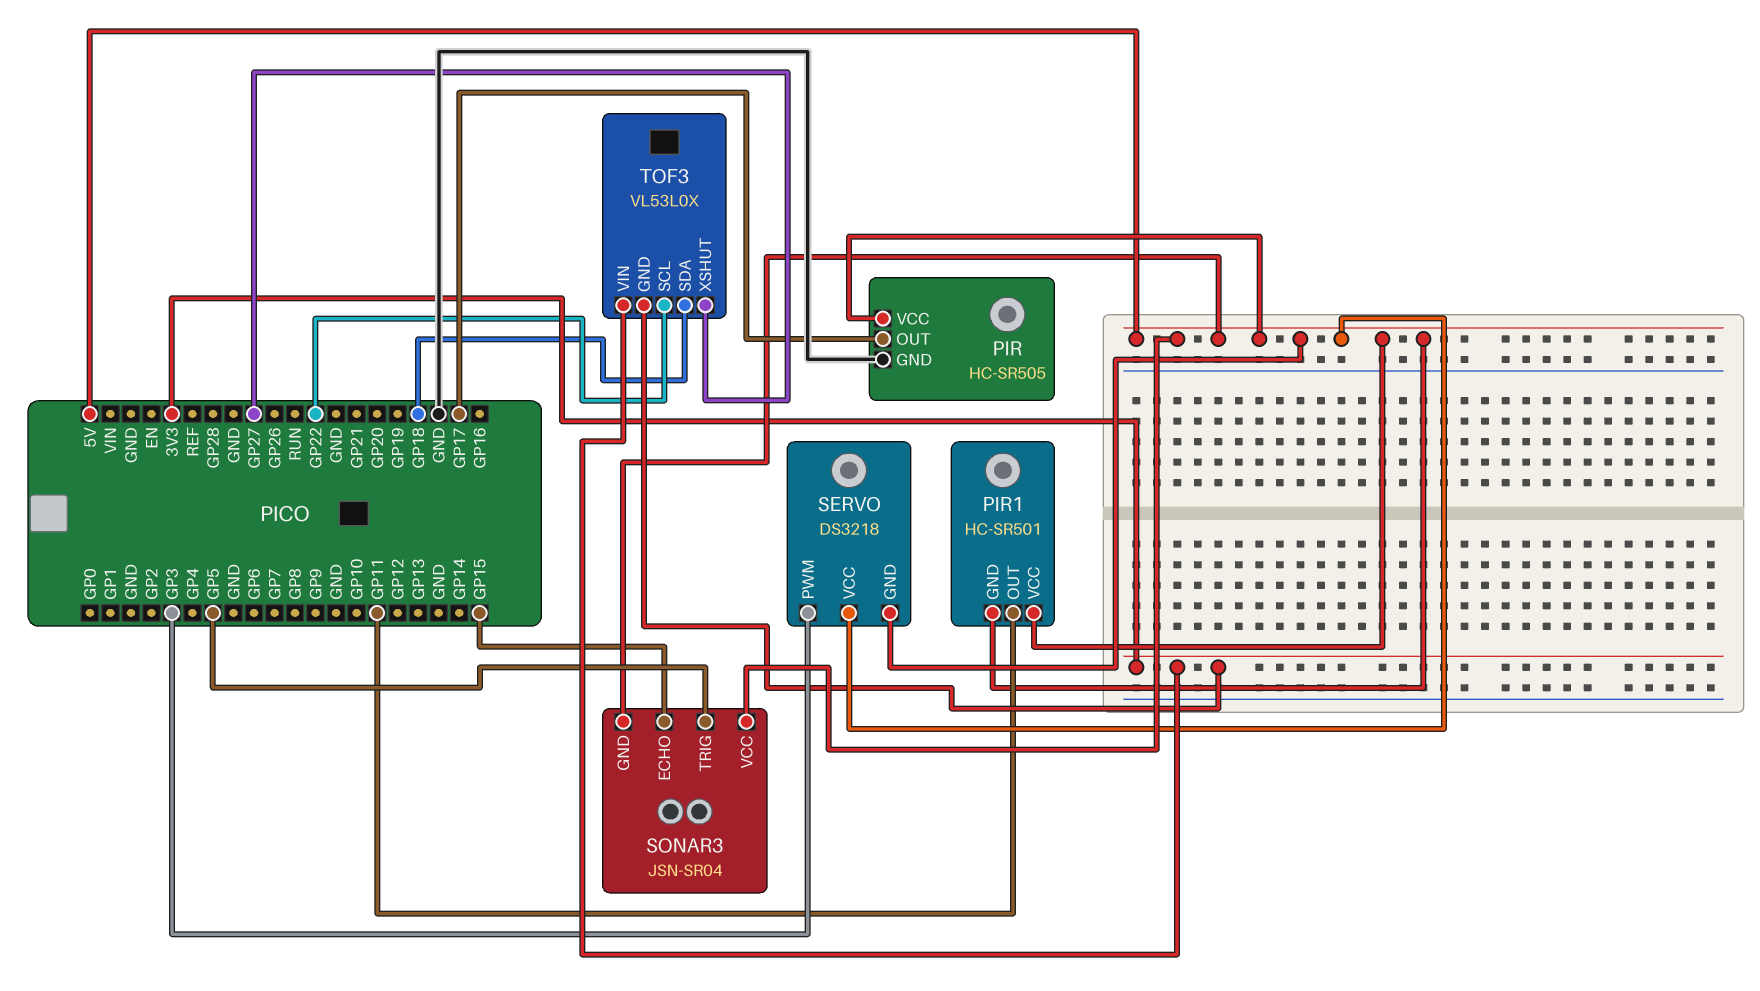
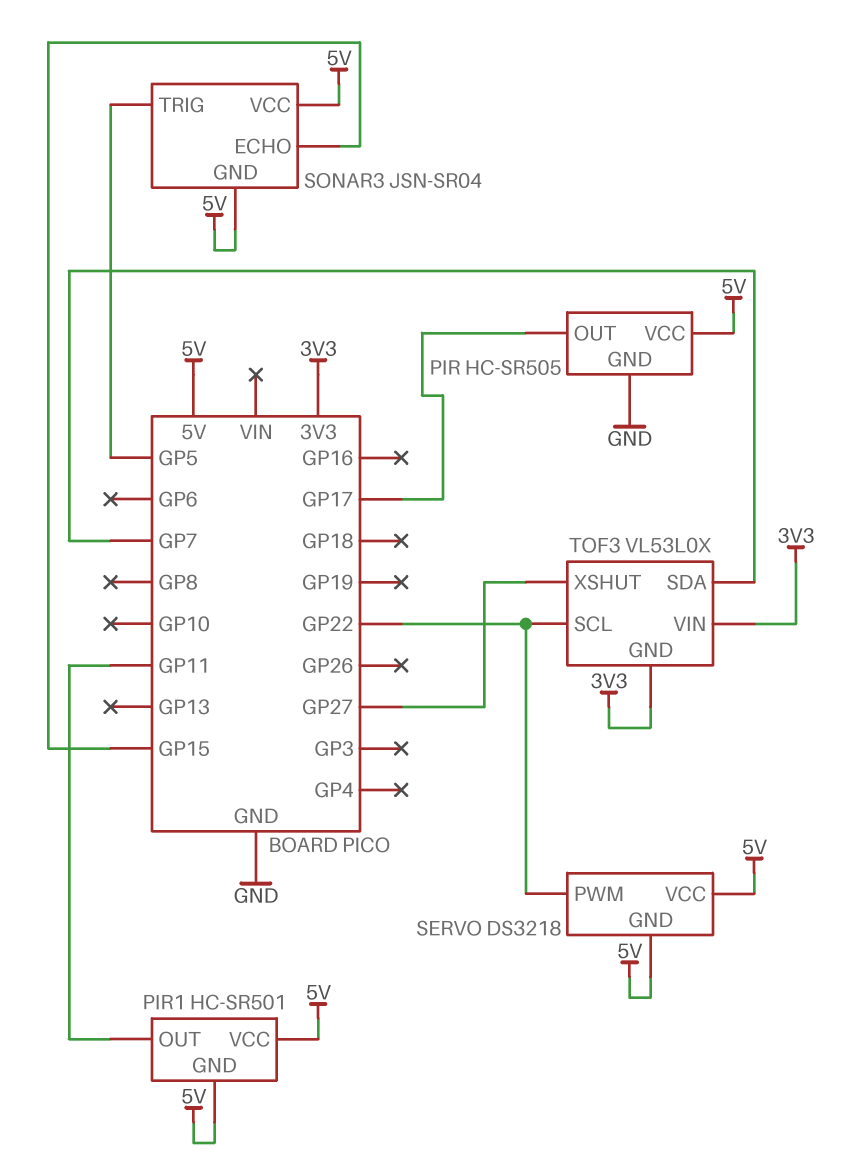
SERVO pin PWM: GP3 -> GP22
TOF3 pin SDA: GP18 -> GP7

